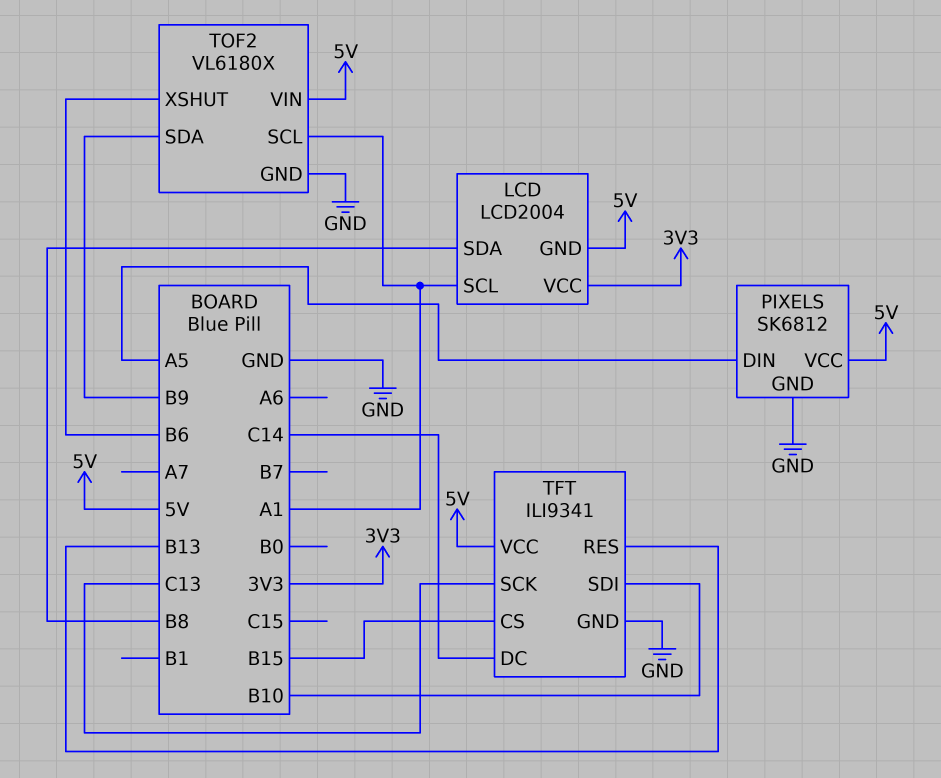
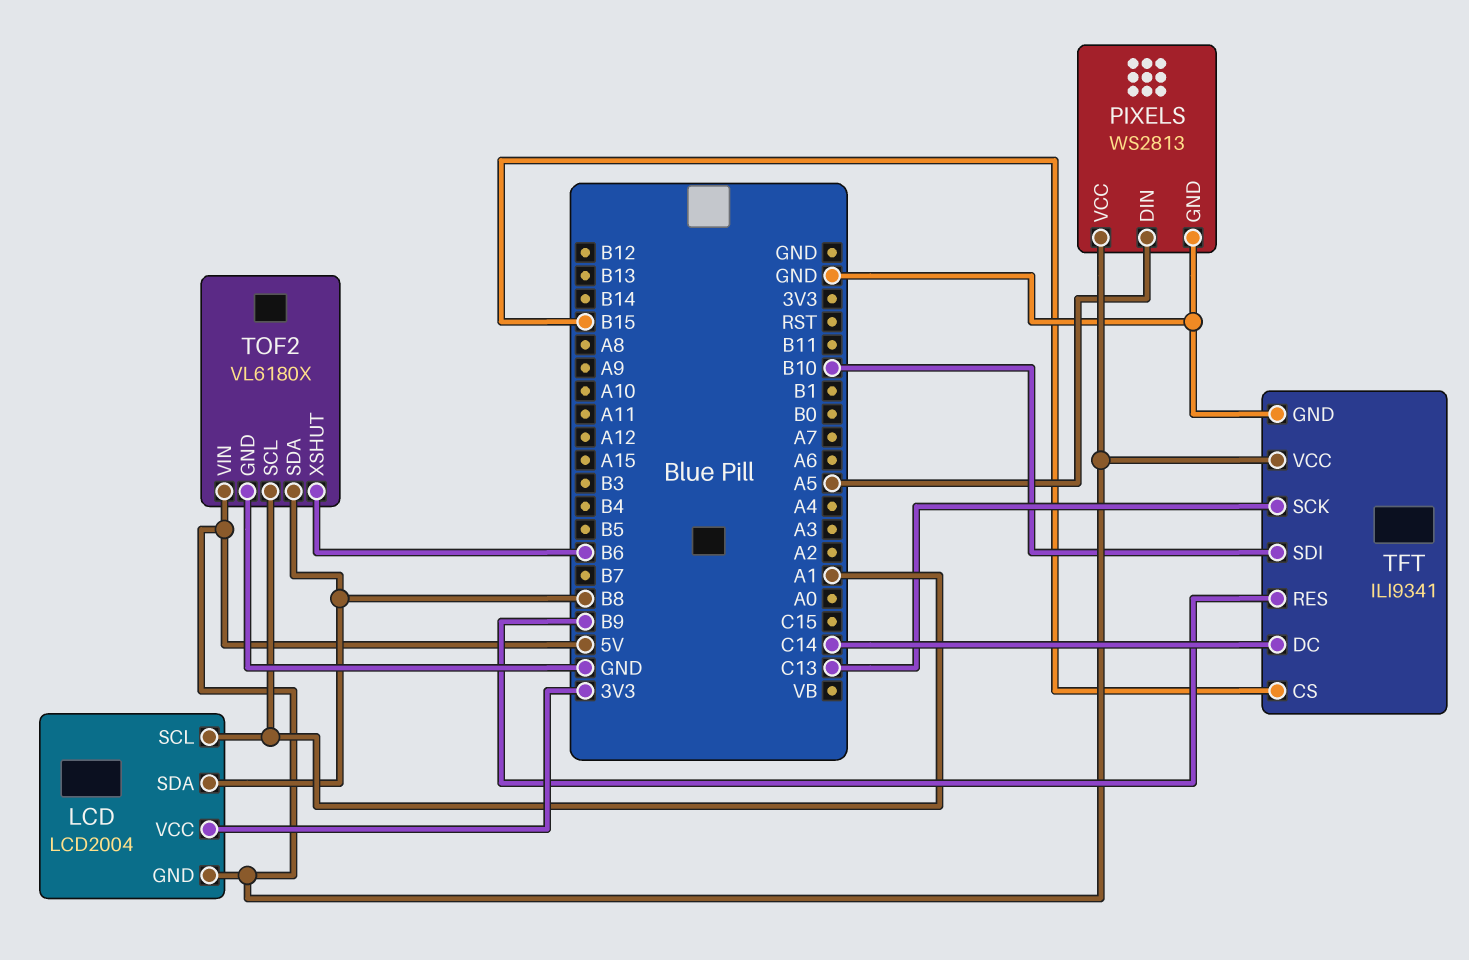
PIXELS: SK6812 -> WS2813
TFT pin RES: B13 -> B9
TOF2 pin SDA: B9 -> B8

